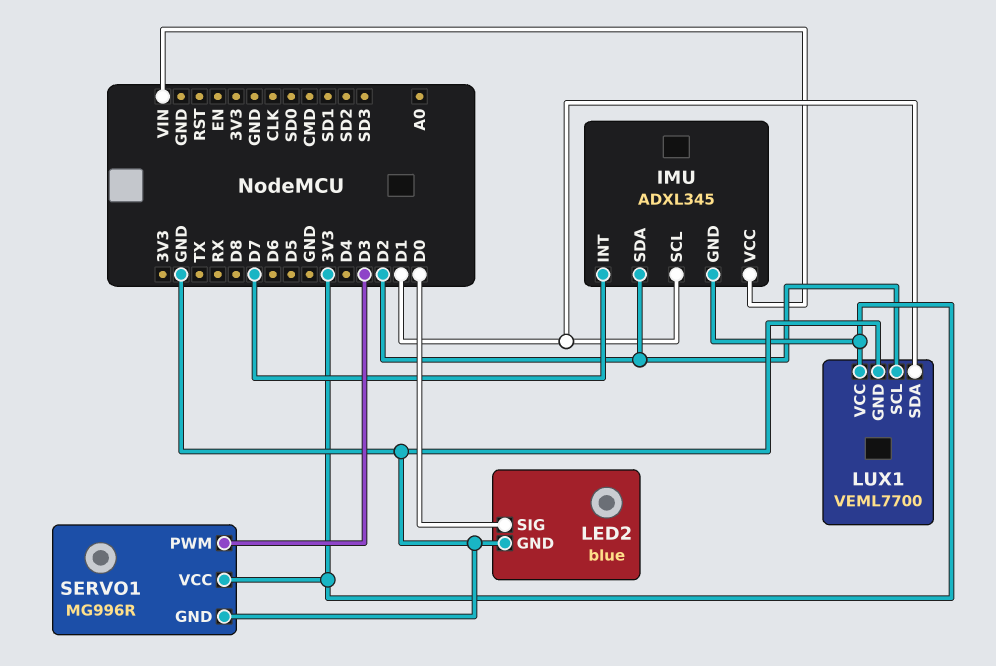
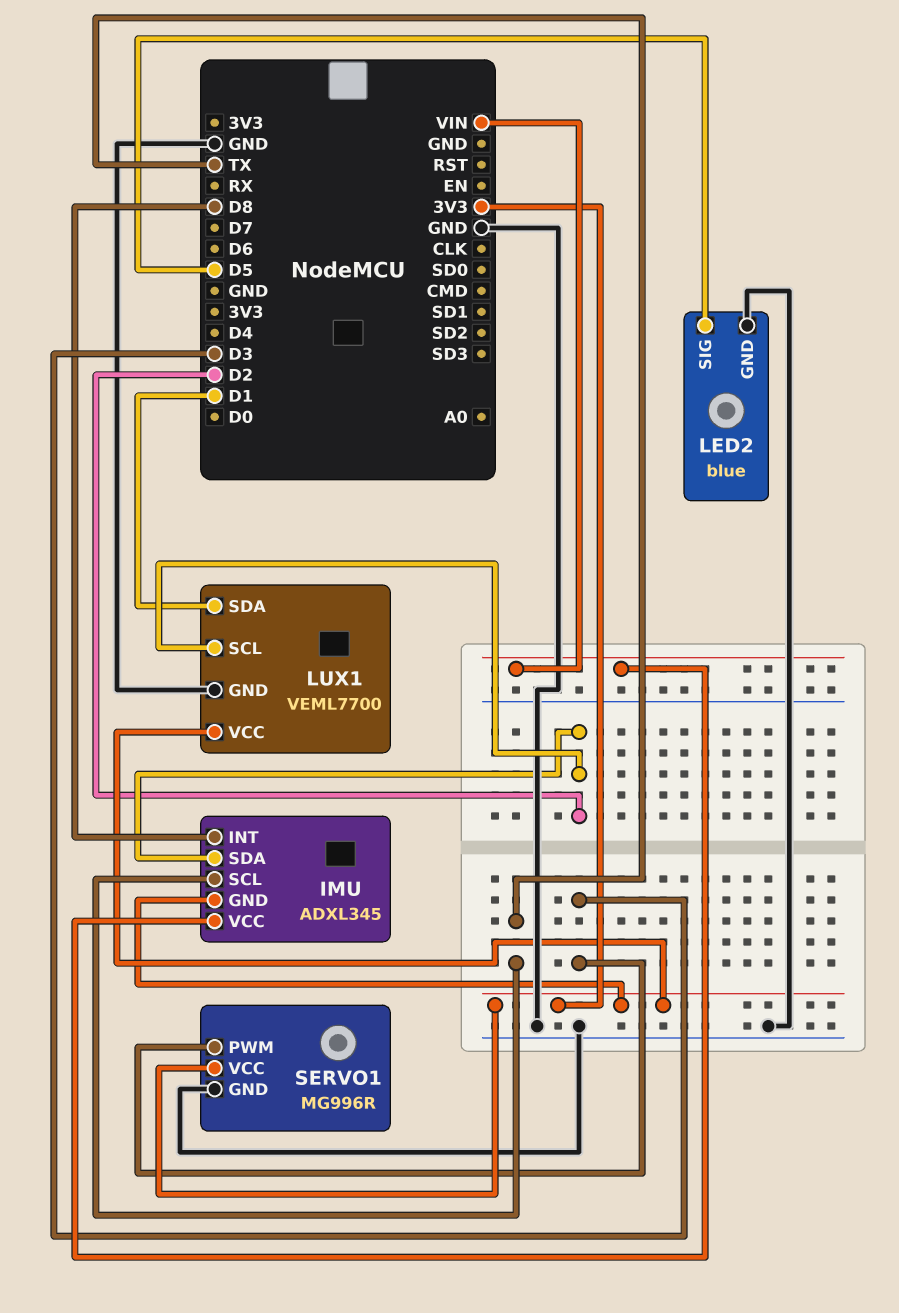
IMU pin INT: D7 -> D8
IMU pin SCL: D1 -> TX
LED2 pin SIG: D0 -> D5

